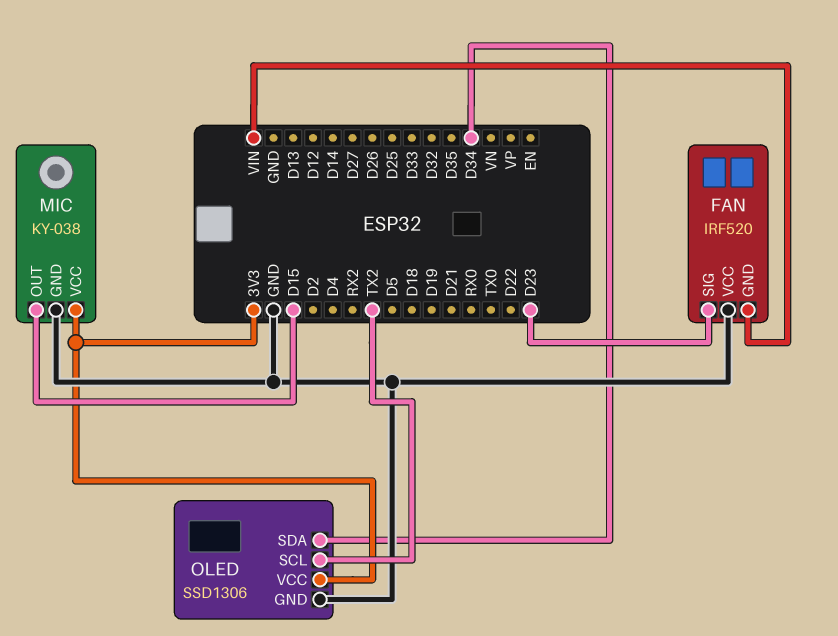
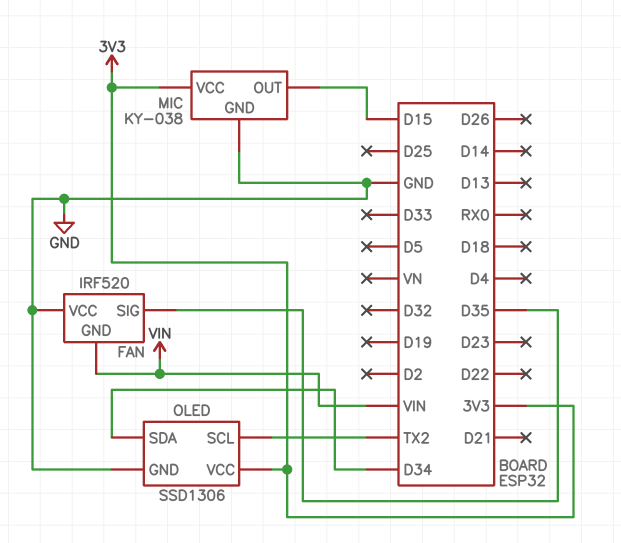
FAN pin SIG: D23 -> D35

